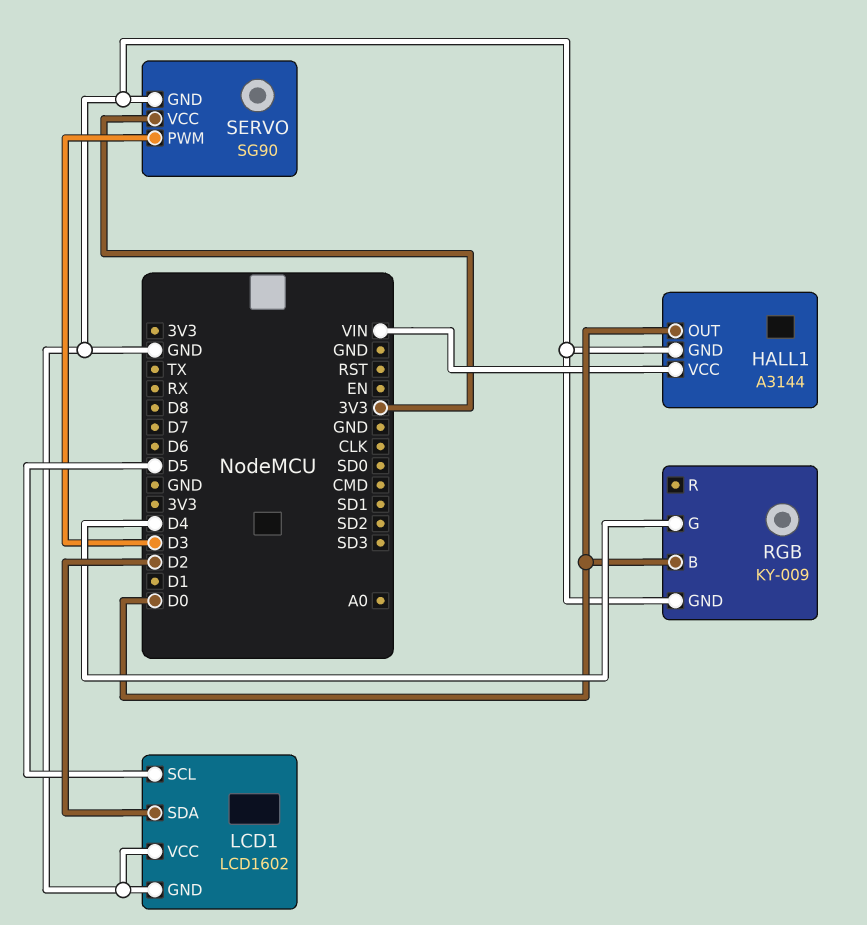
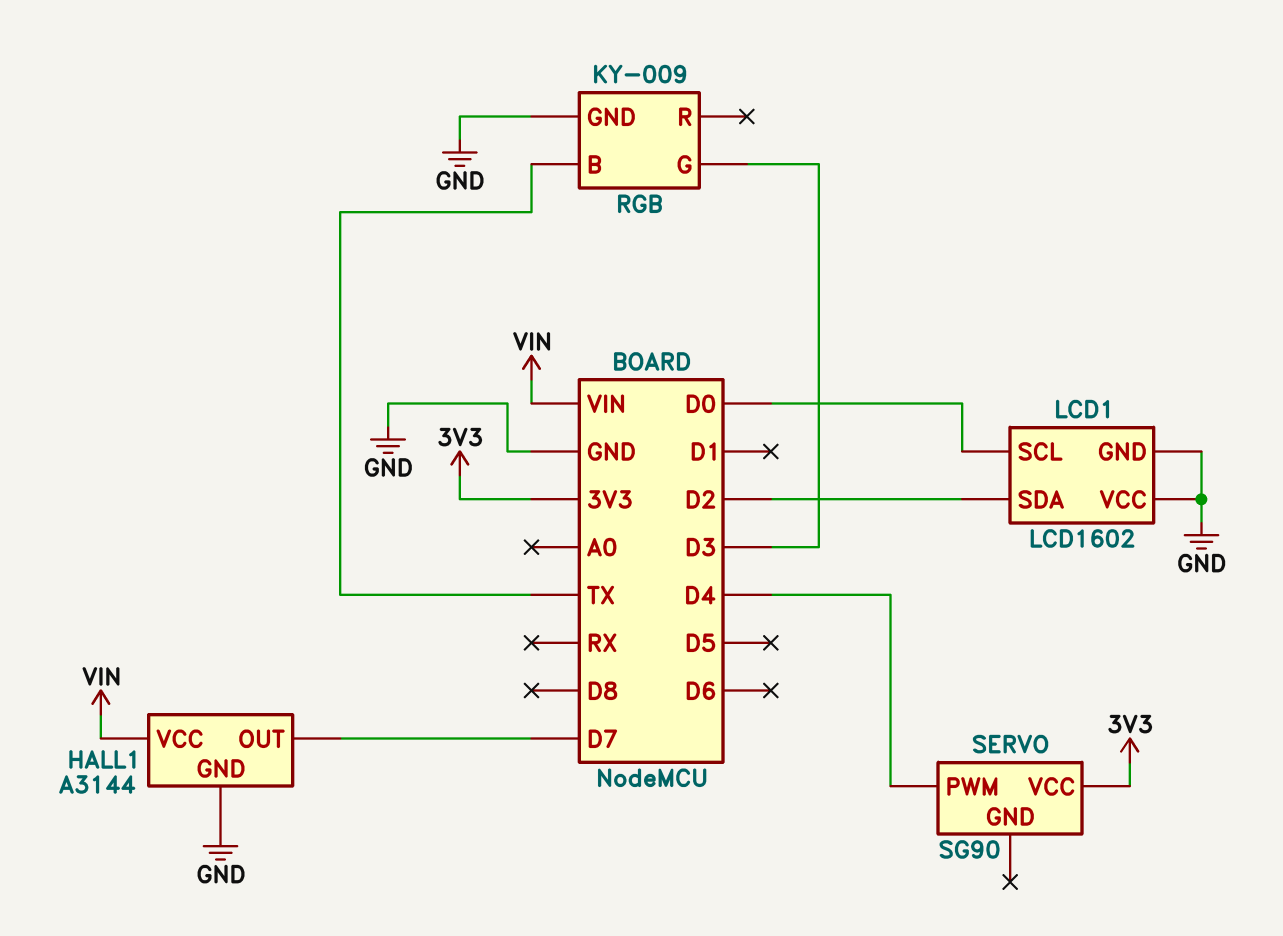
HALL1 pin OUT: D0 -> D7
LCD1 pin SCL: D5 -> D0
RGB pin B: D0 -> TX
RGB pin G: D4 -> D3
SERVO pin GND: GND -> none
SERVO pin PWM: D3 -> D4

